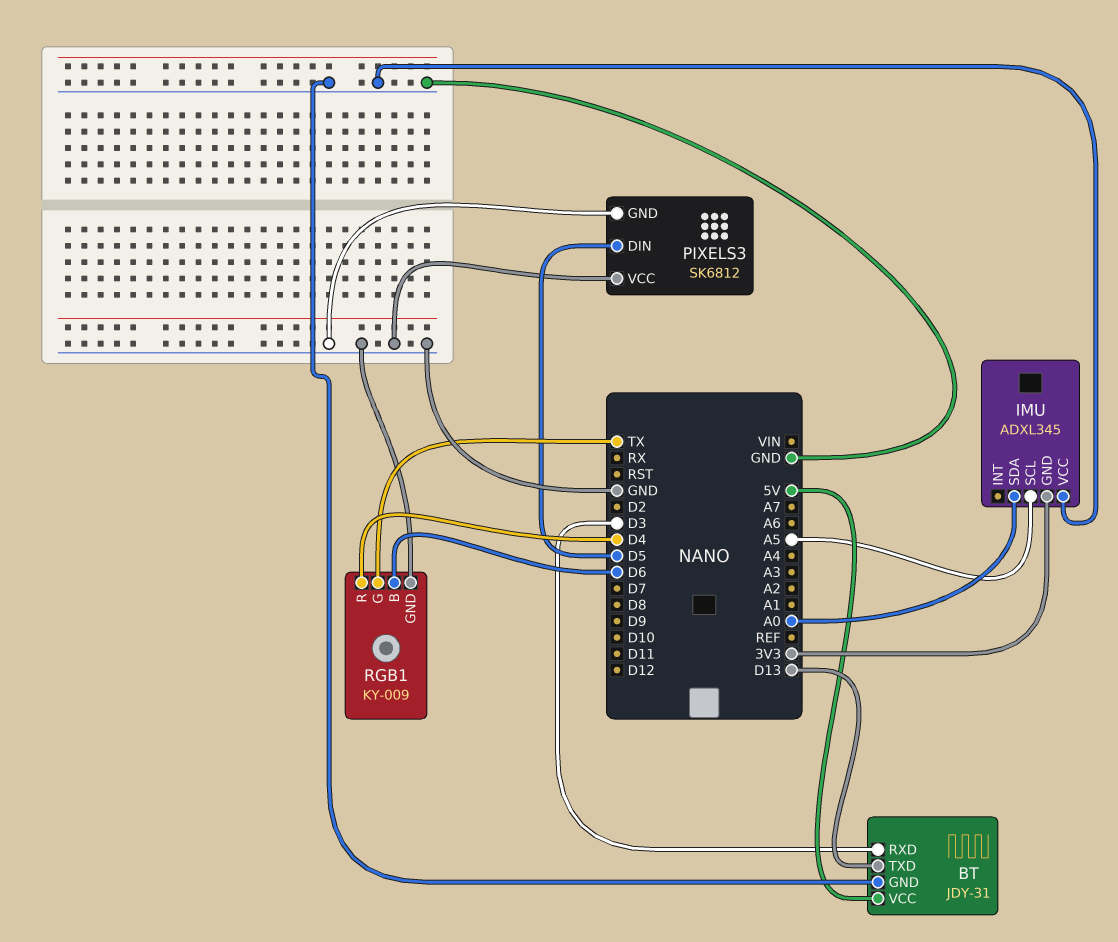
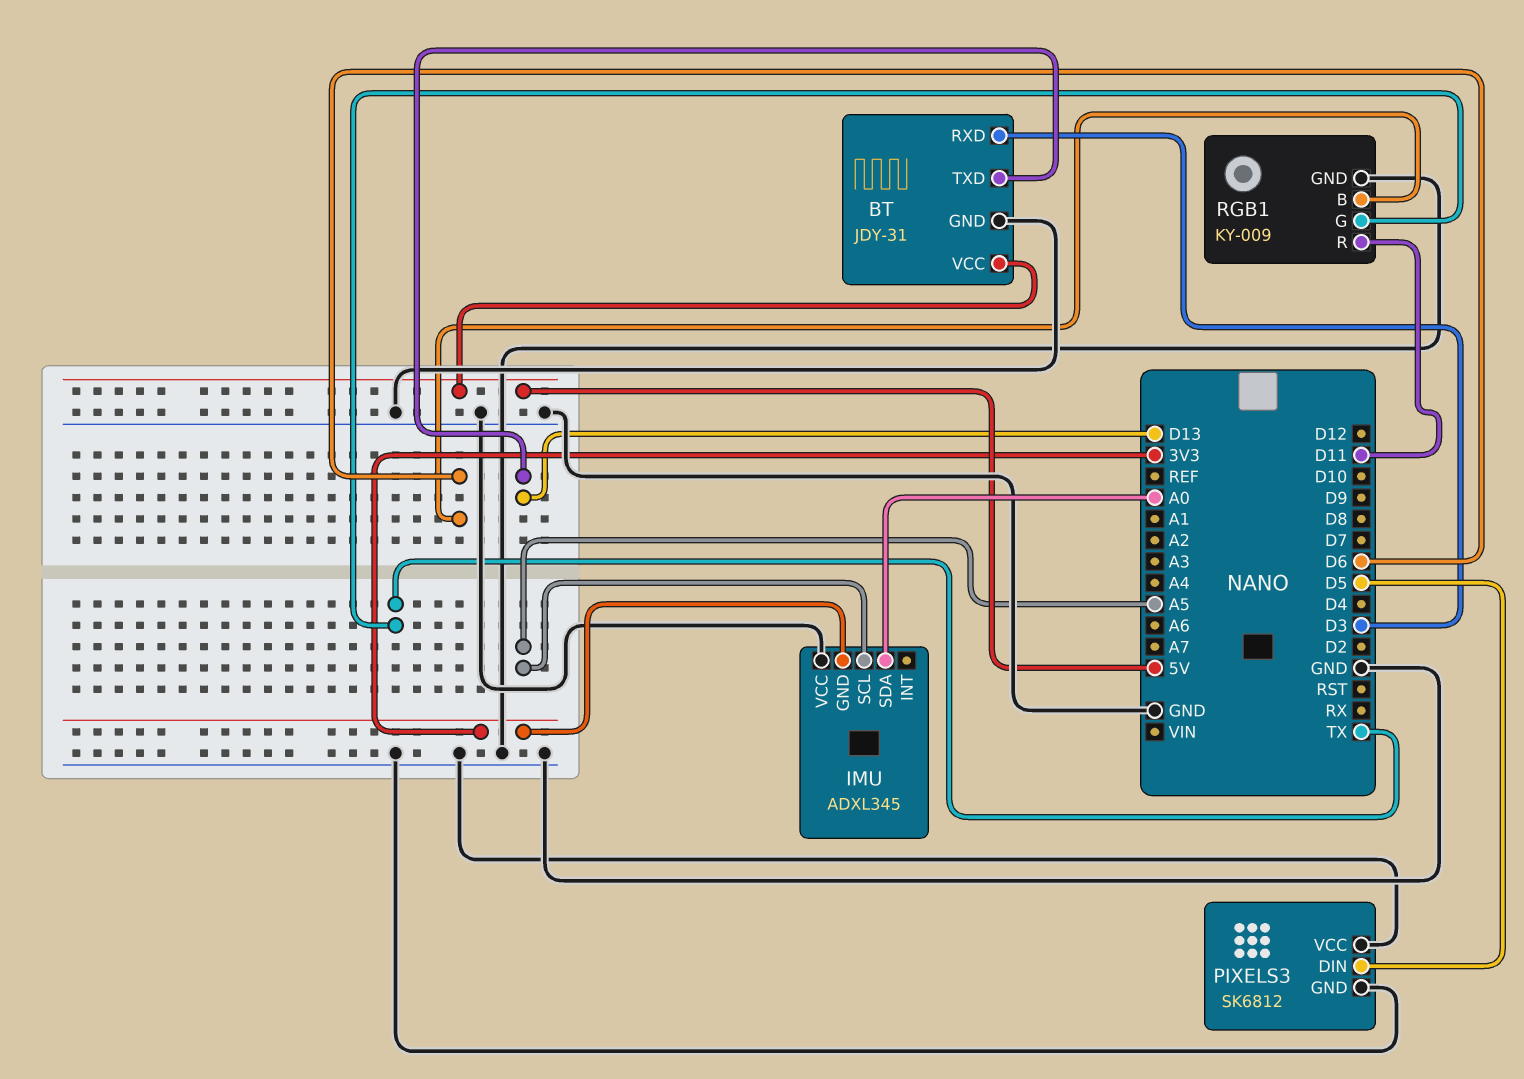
RGB1 pin R: D4 -> D11

